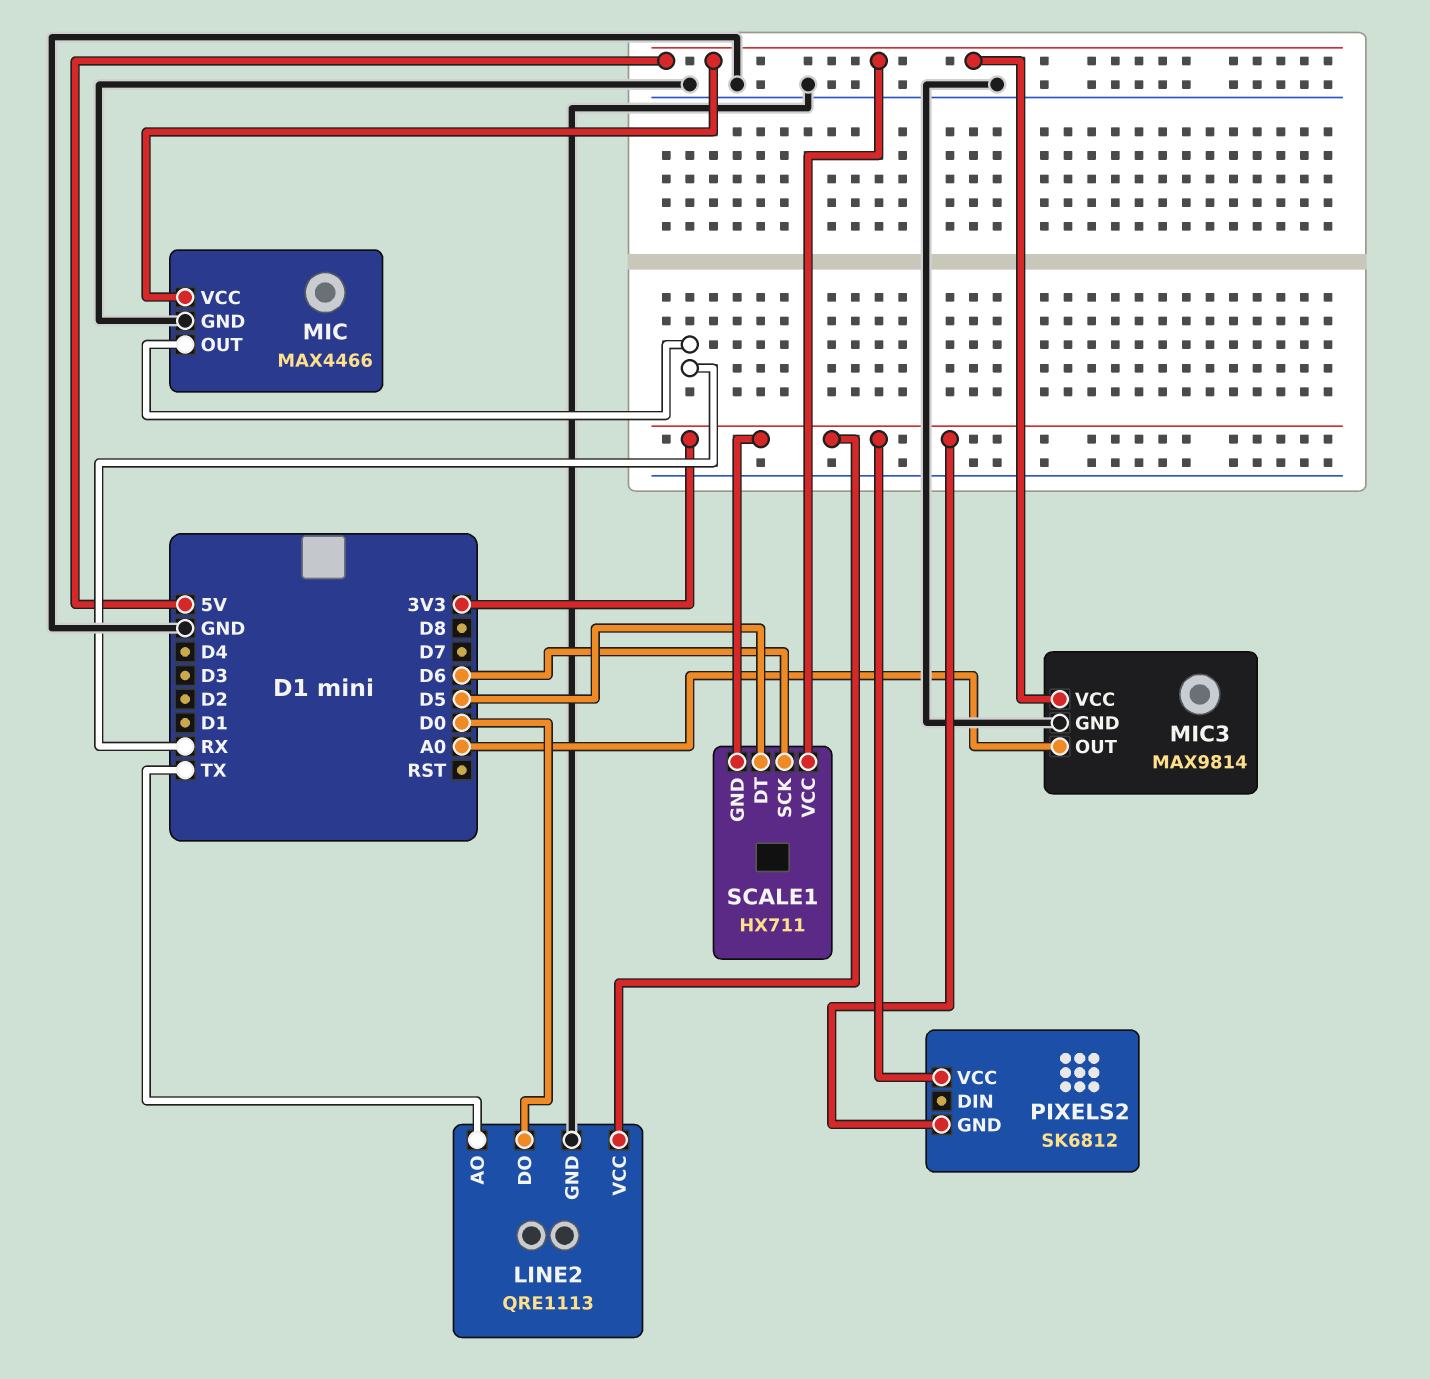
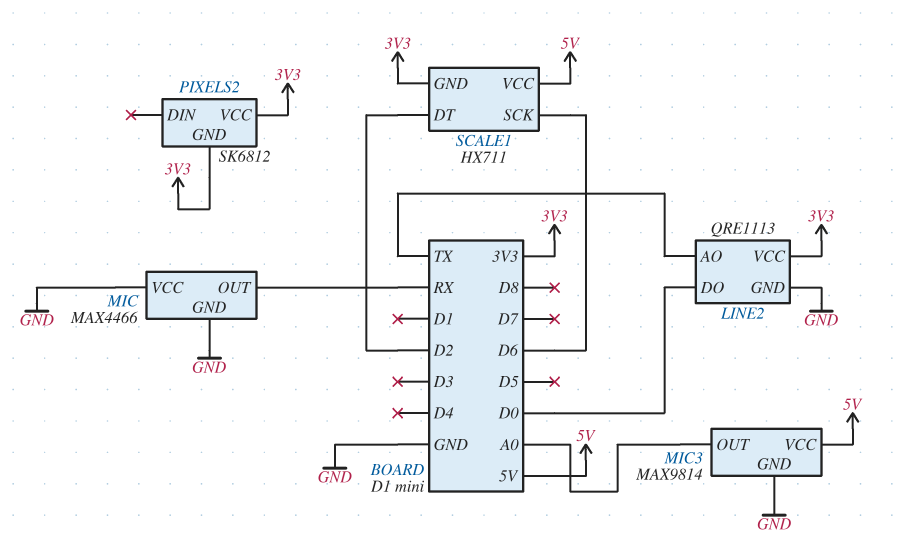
MIC pin VCC: 5V -> GND
SCALE1 pin DT: D5 -> D2

